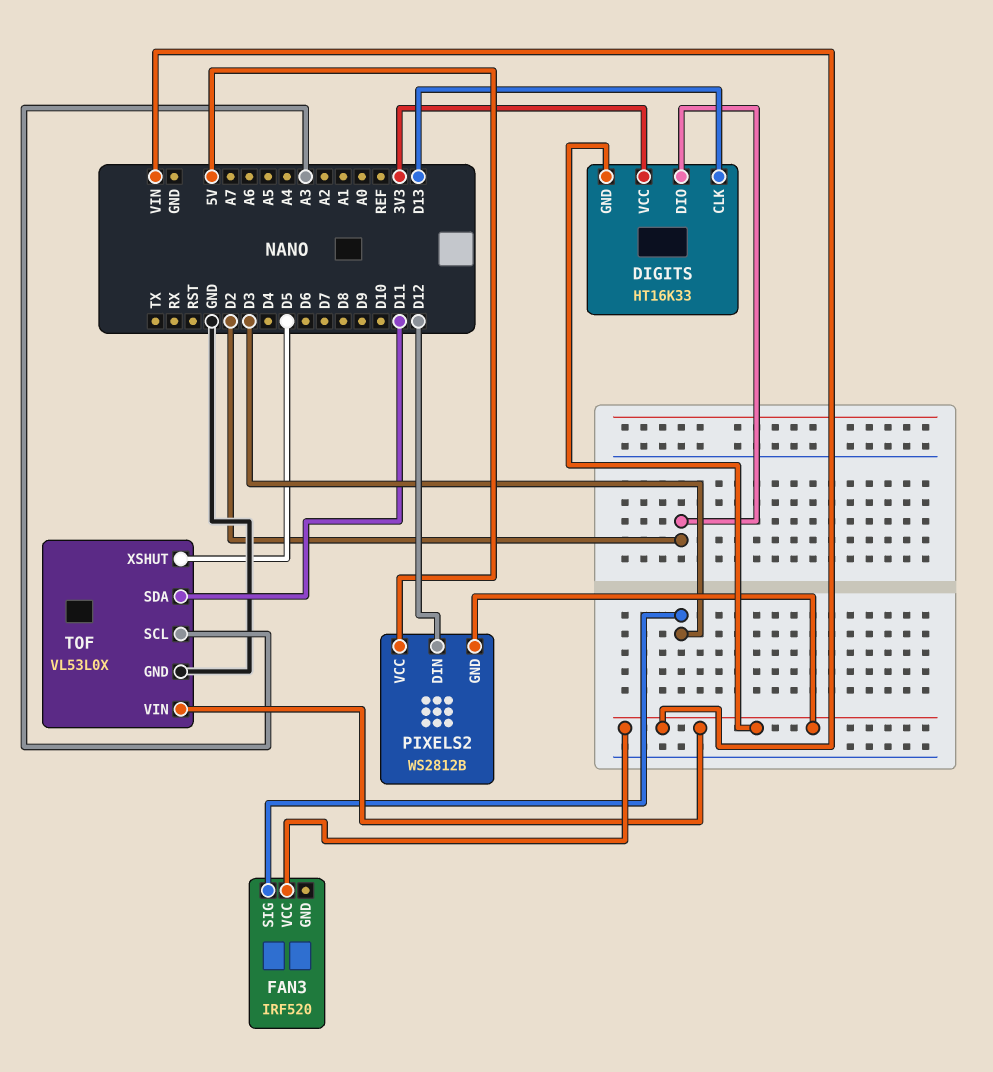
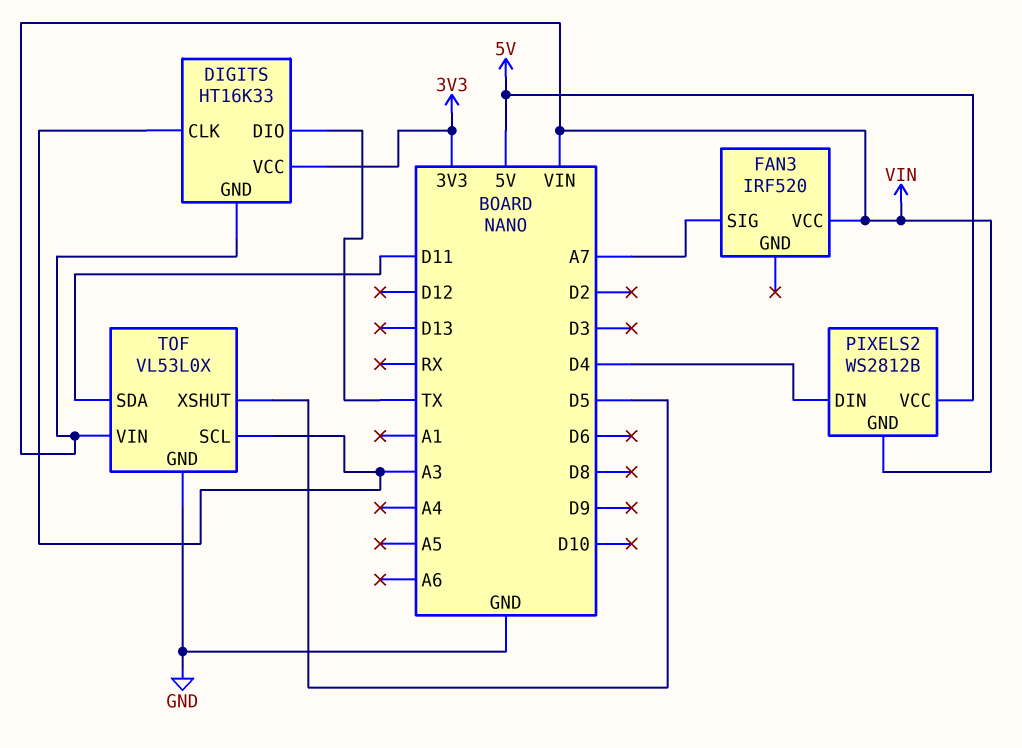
DIGITS pin CLK: D13 -> A3
DIGITS pin DIO: D2 -> TX
FAN3 pin SIG: D3 -> A7
PIXELS2 pin DIN: D12 -> D4

